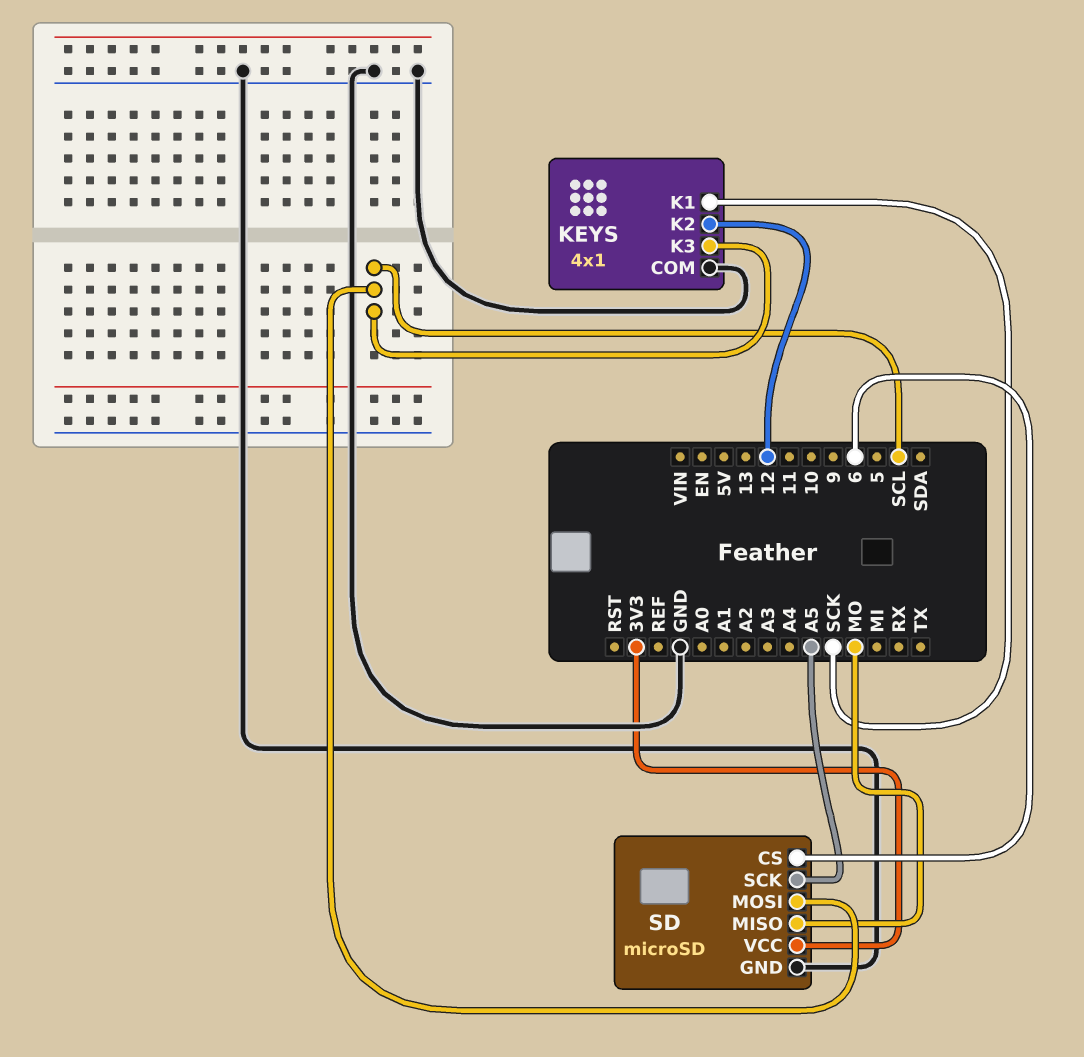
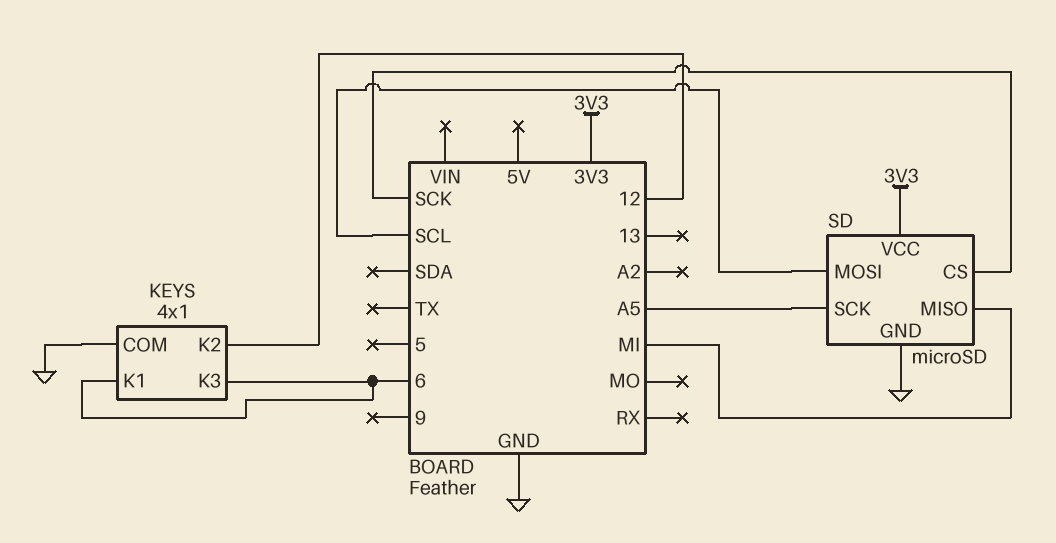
KEYS pin K1: SCK -> 6
KEYS pin K3: SCL -> 6
SD pin CS: 6 -> SCK
SD pin MISO: MO -> MI

